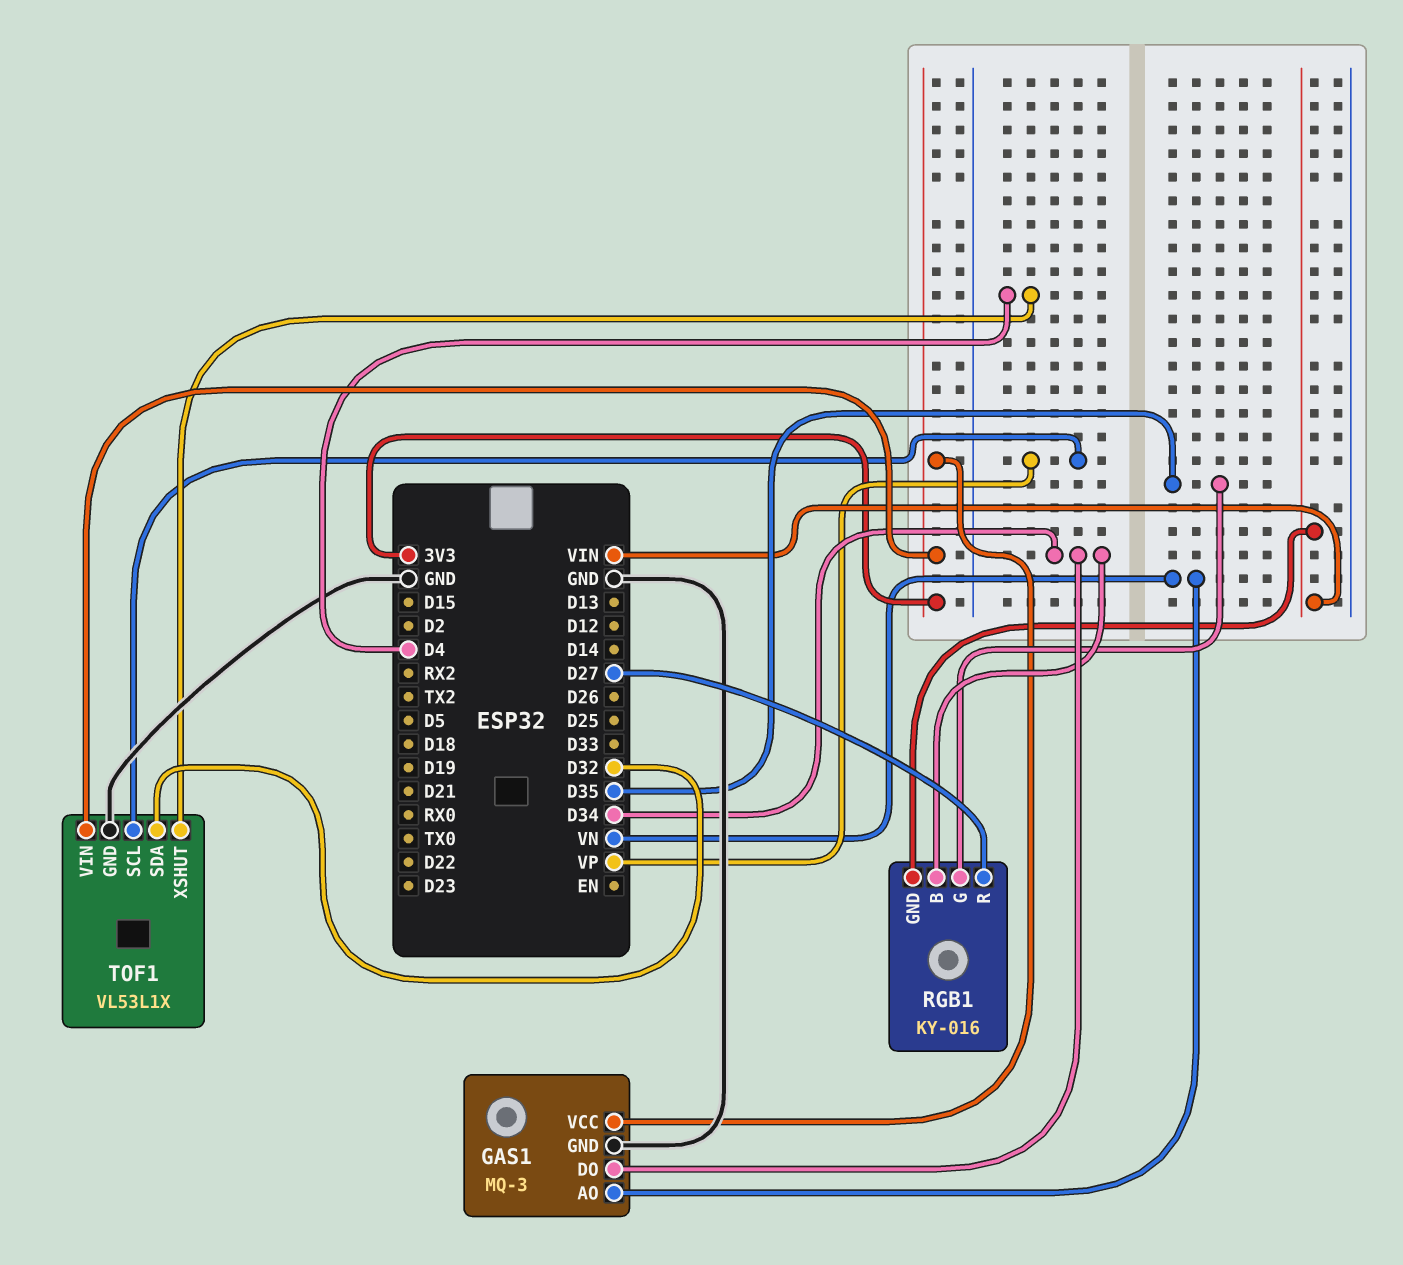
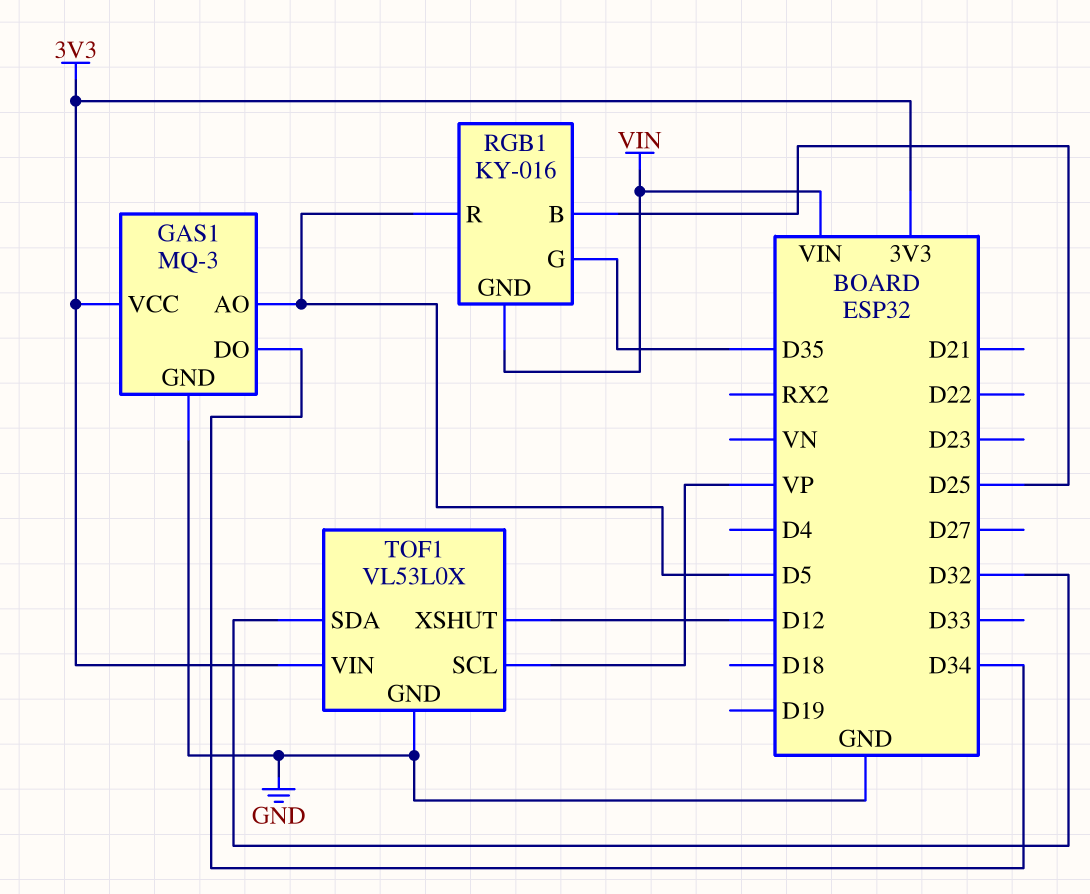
GAS1 pin AO: VN -> D5
RGB1 pin B: D34 -> D25
RGB1 pin R: D27 -> D5
TOF1: VL53L1X -> VL53L0X
TOF1 pin XSHUT: D4 -> D12

